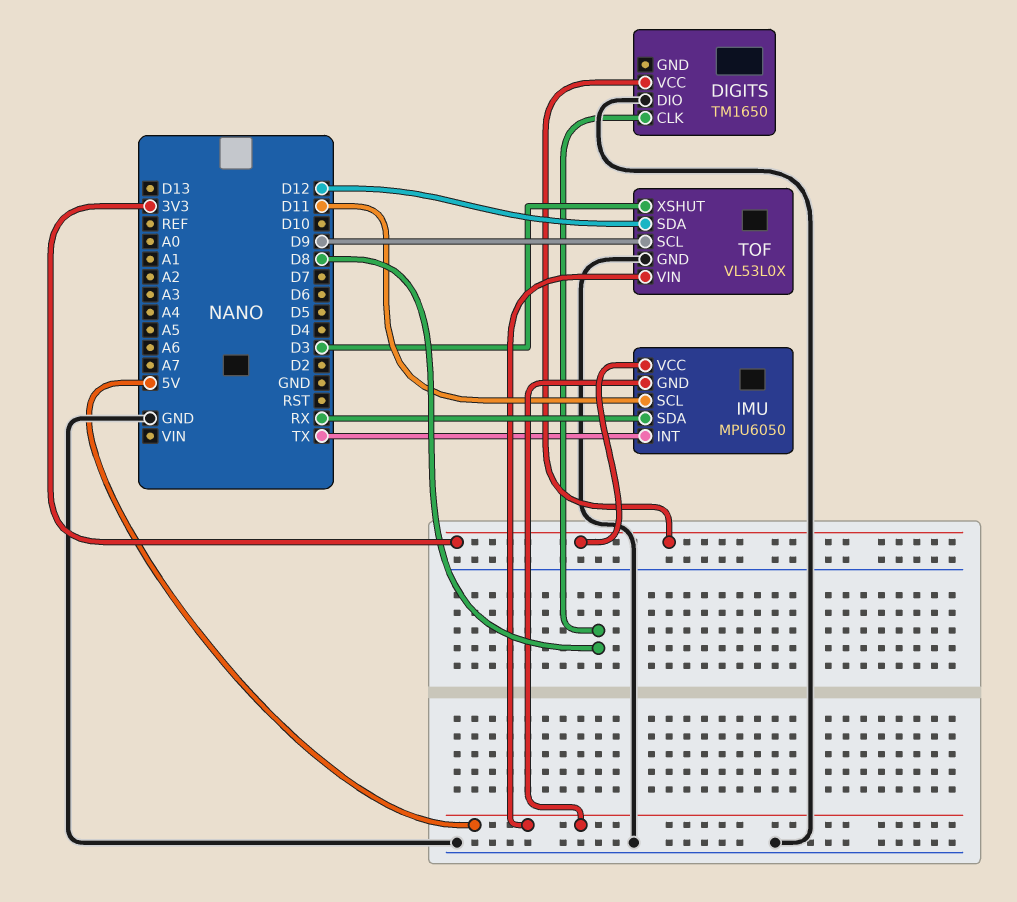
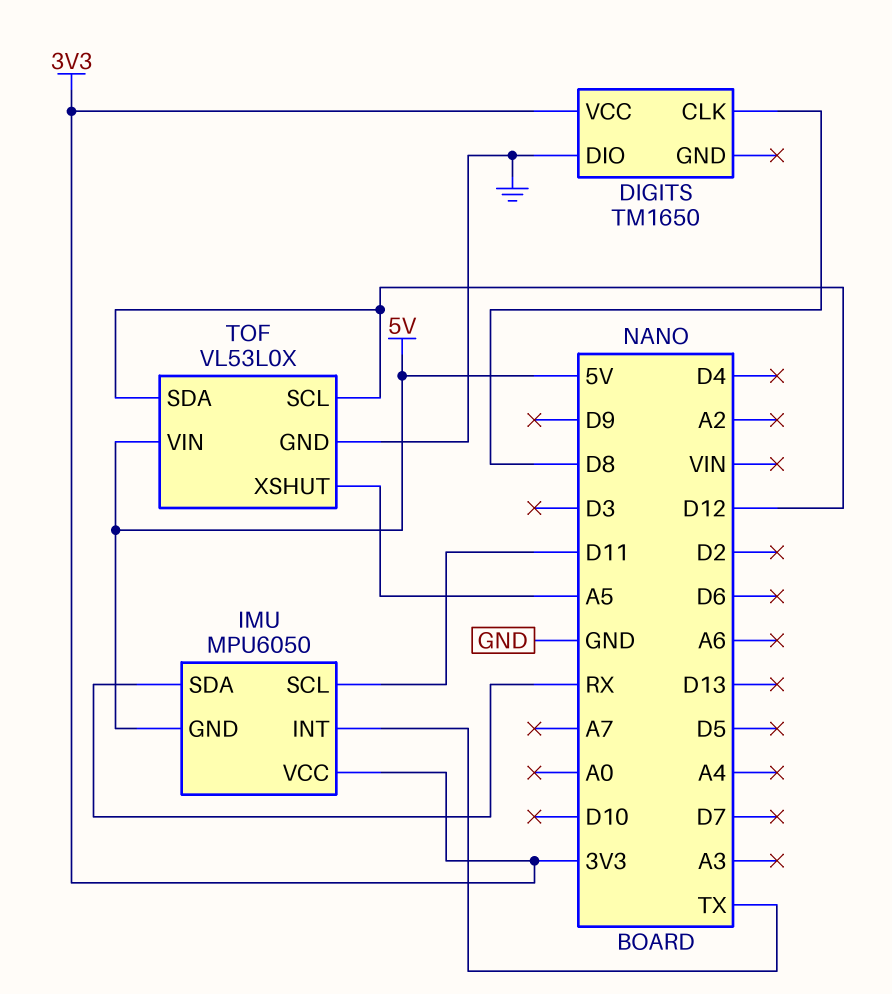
TOF pin SCL: D9 -> D12
TOF pin XSHUT: D3 -> A5

